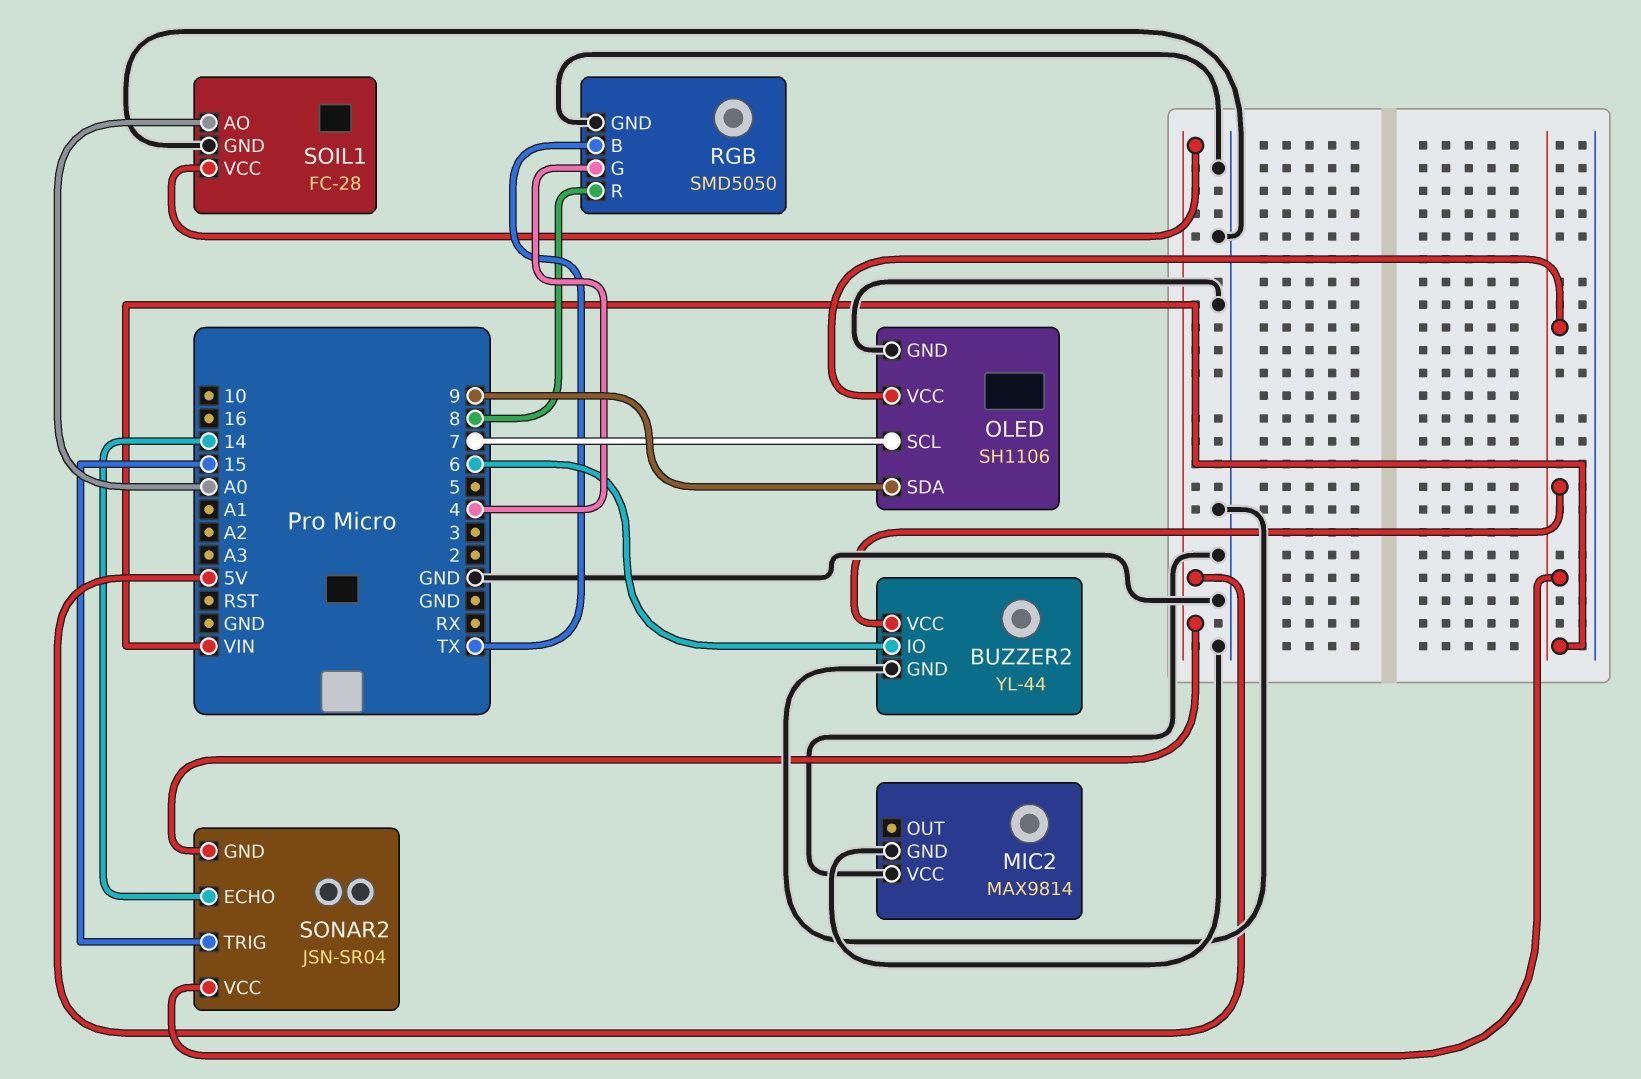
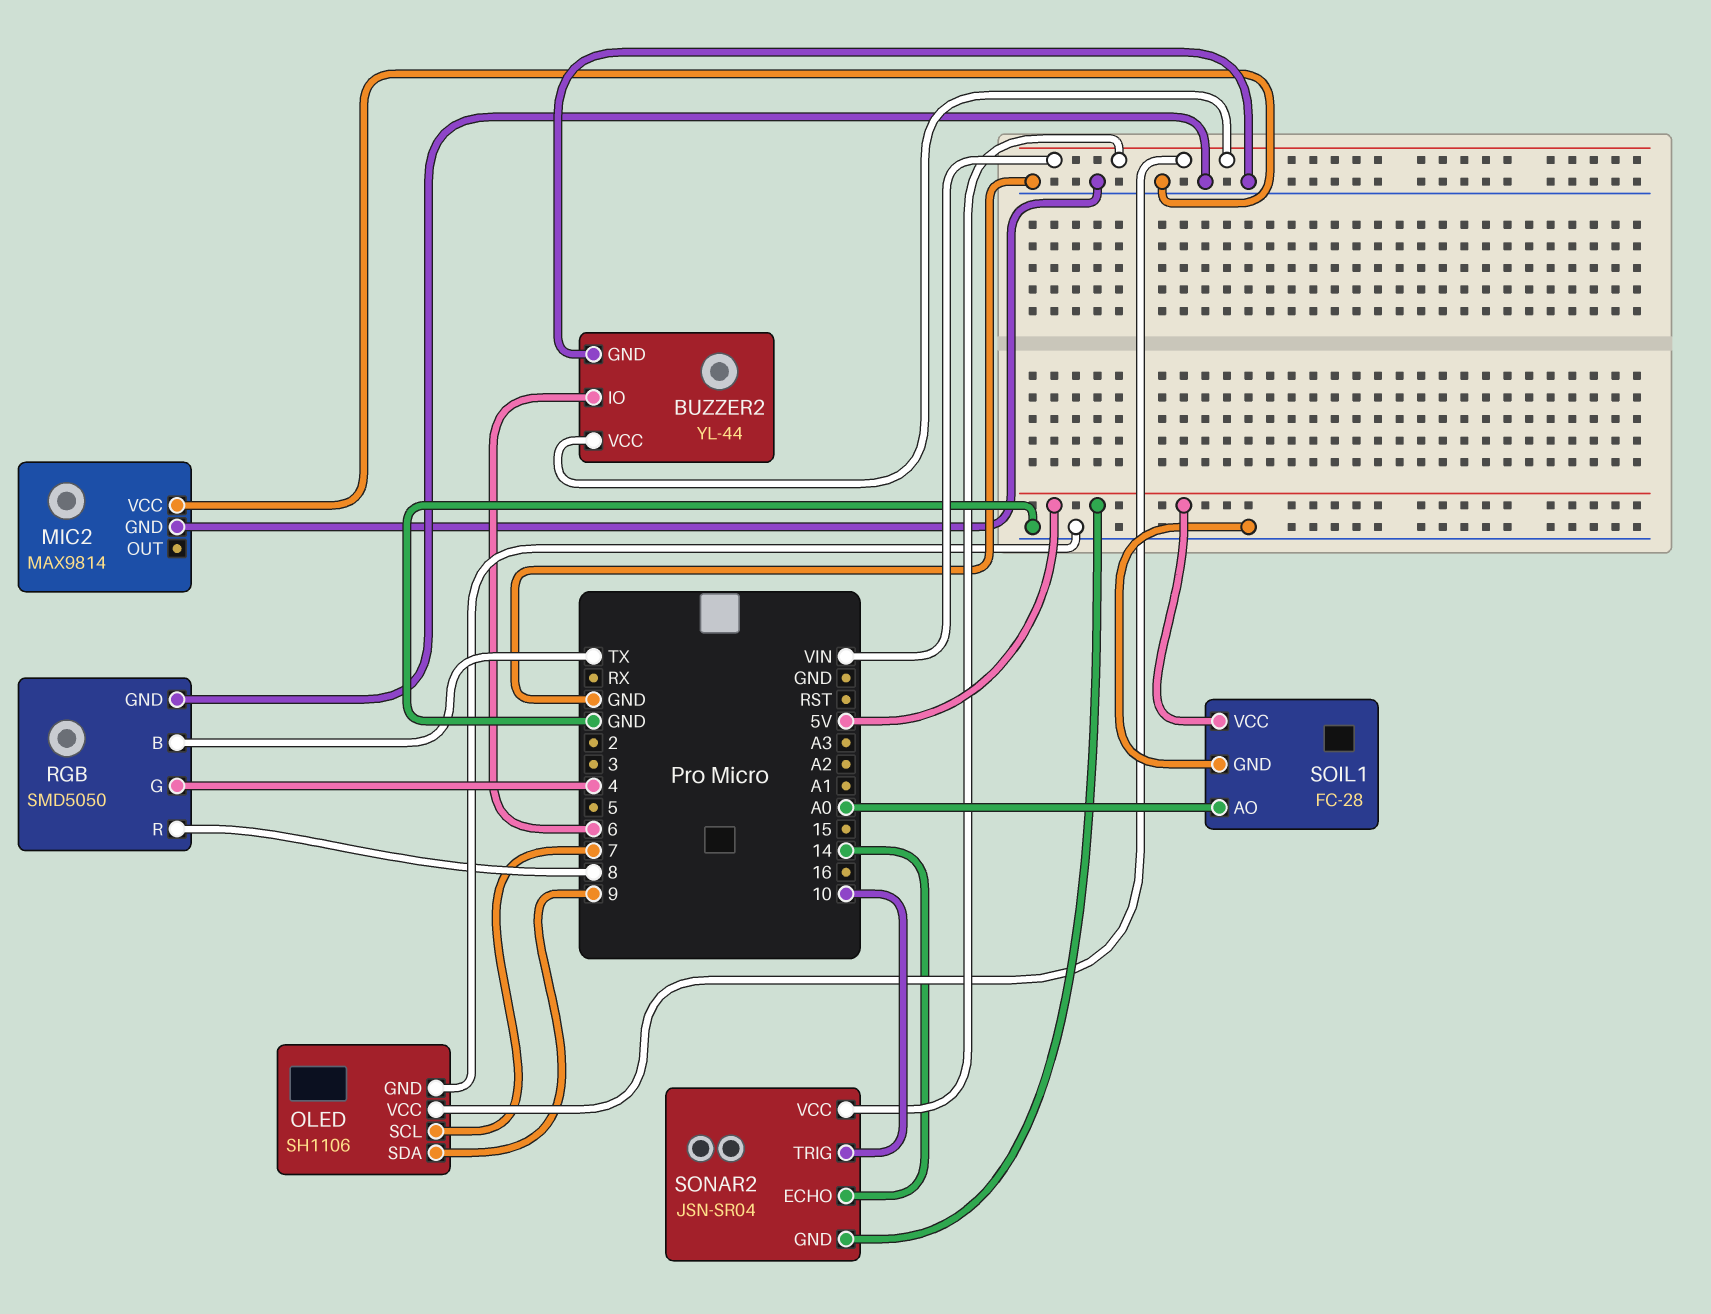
SONAR2 pin TRIG: 15 -> 10

